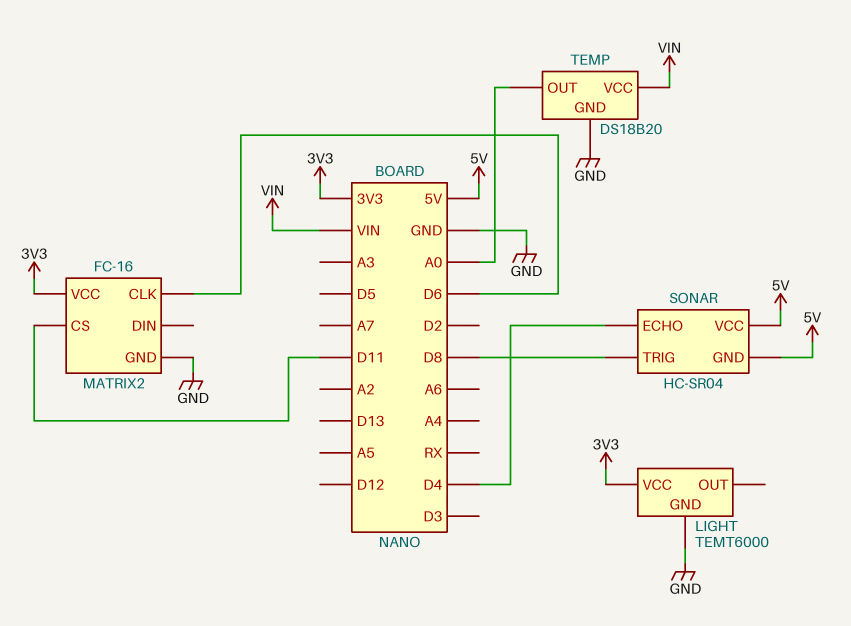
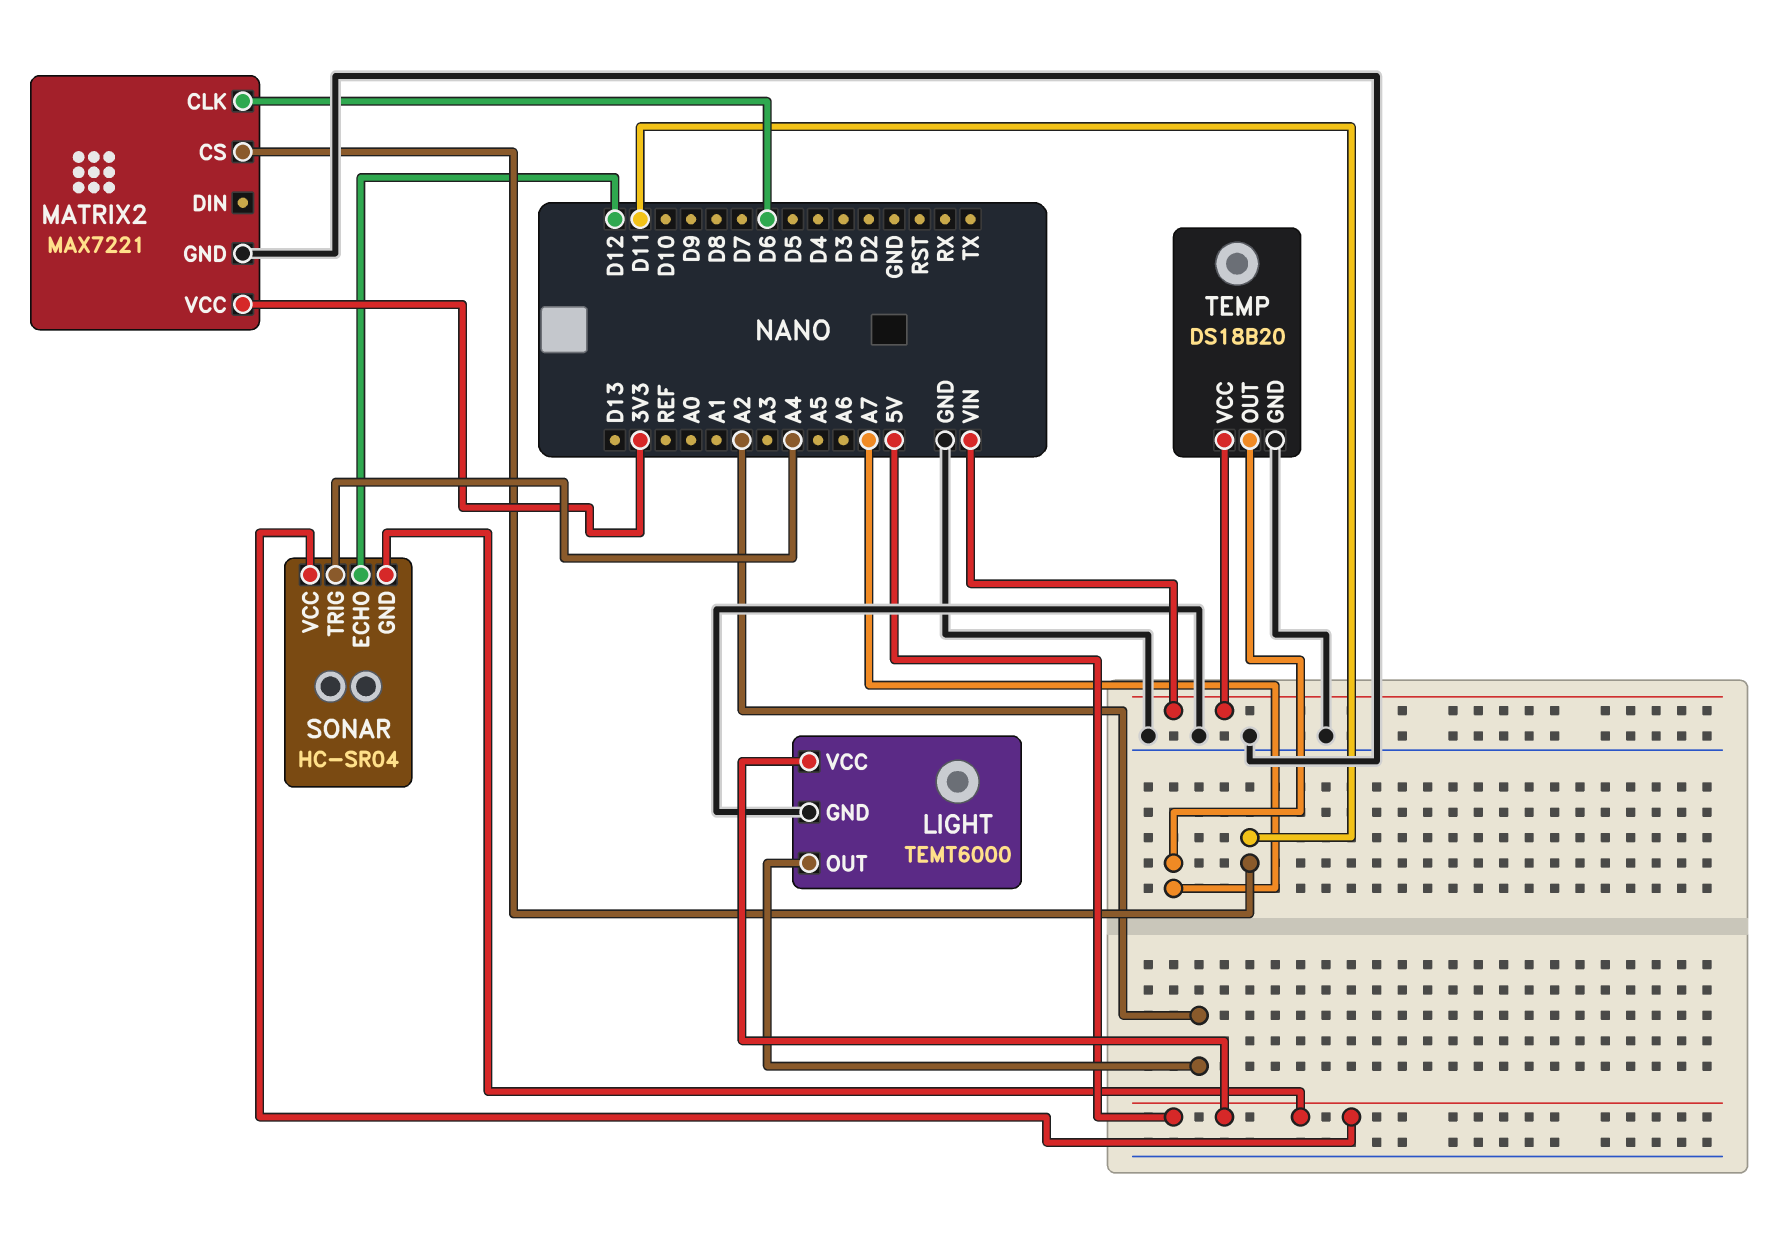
LIGHT pin OUT: none -> A2
LIGHT pin VCC: 3V3 -> 5V
MATRIX2: FC-16 -> MAX7221
SONAR pin ECHO: D4 -> D12
SONAR pin TRIG: D8 -> A4
TEMP pin OUT: A0 -> A7

